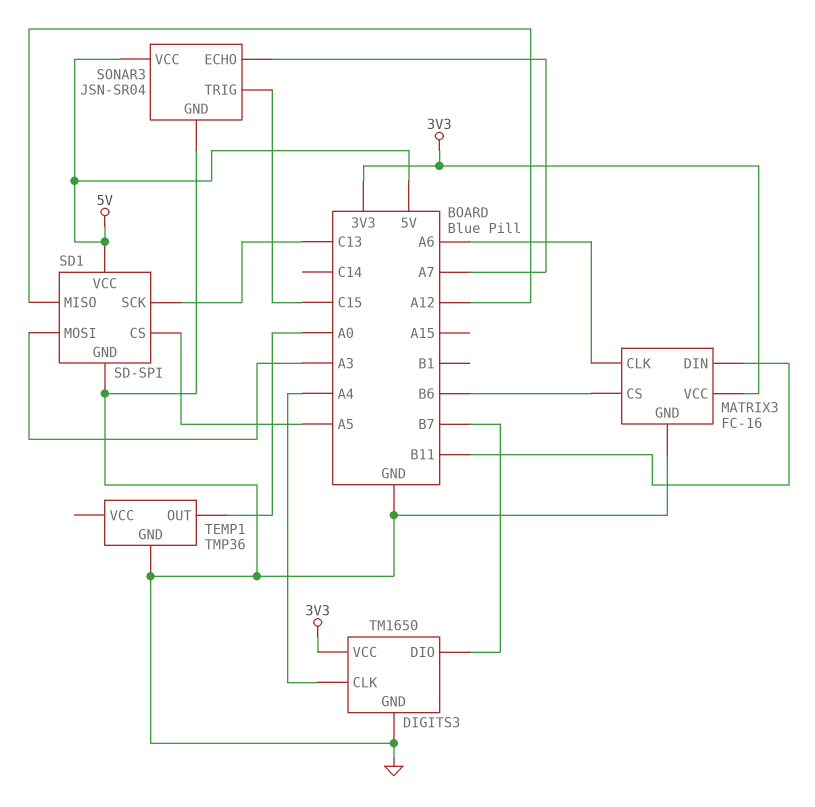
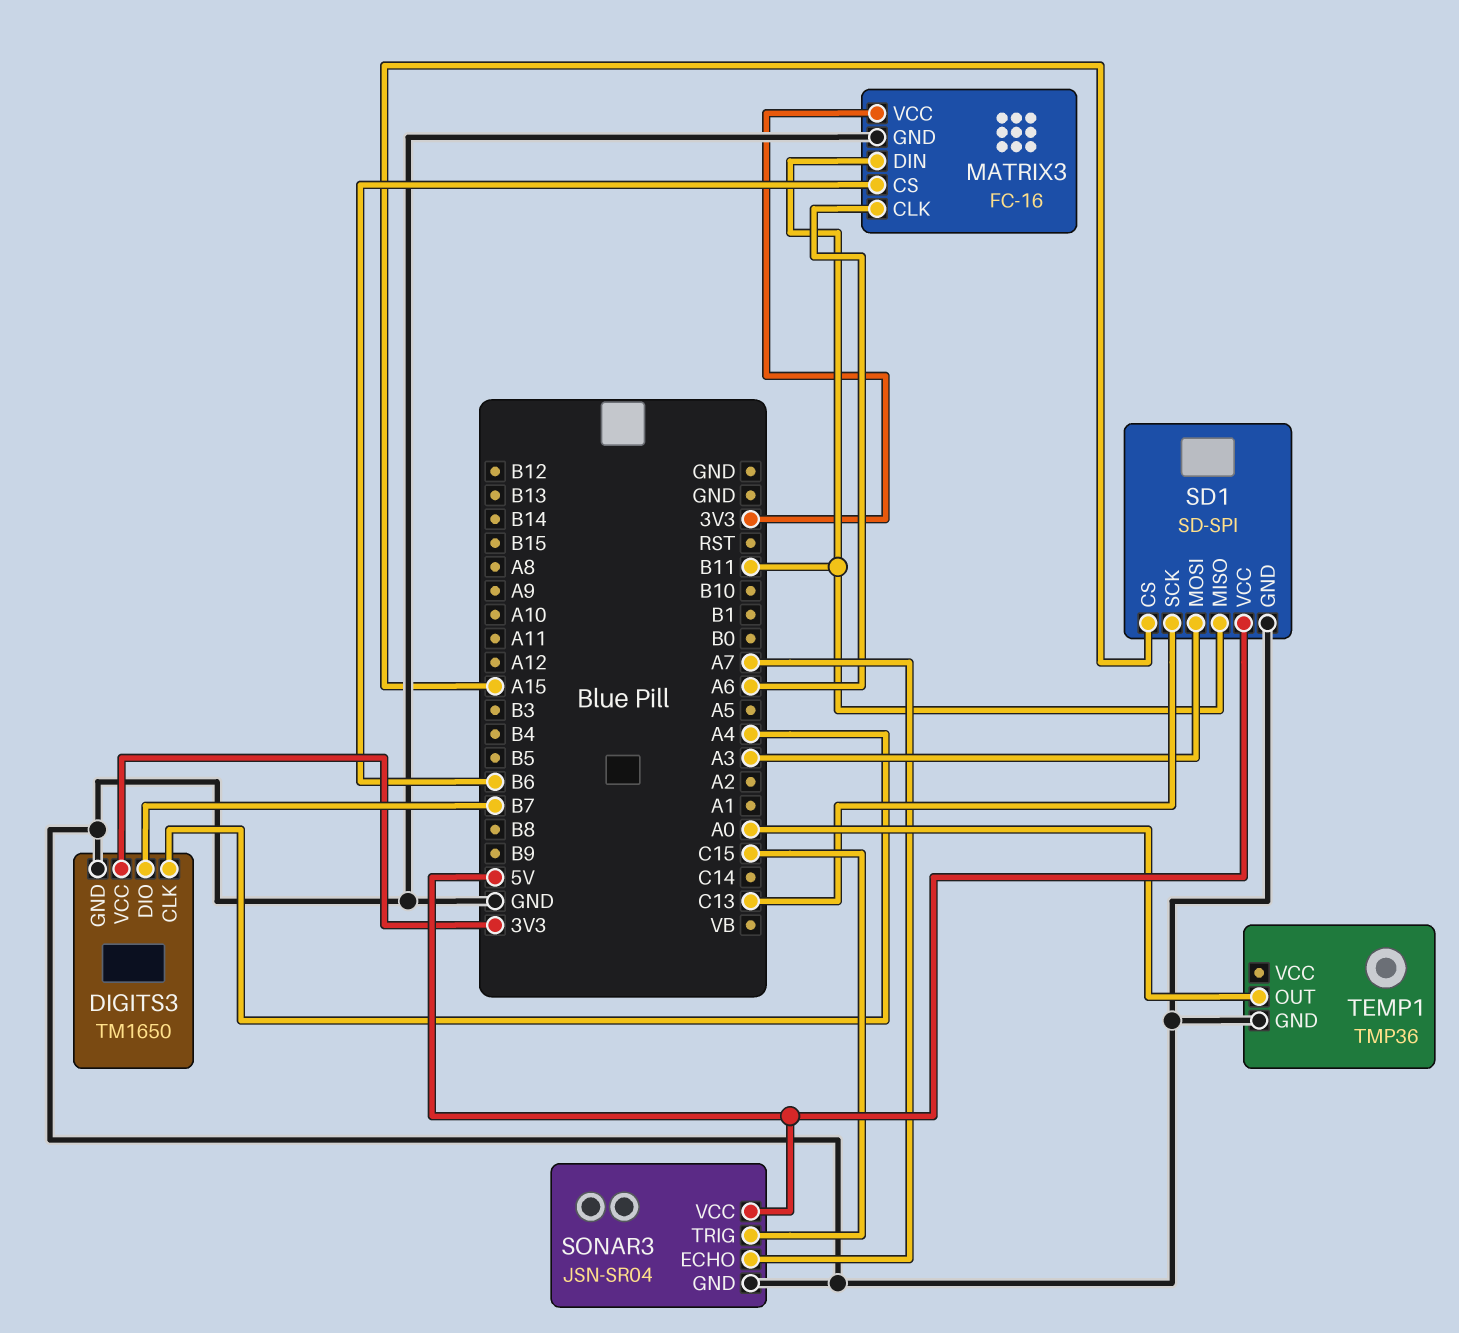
SD1 pin CS: A5 -> A15
SD1 pin MISO: A12 -> B11

